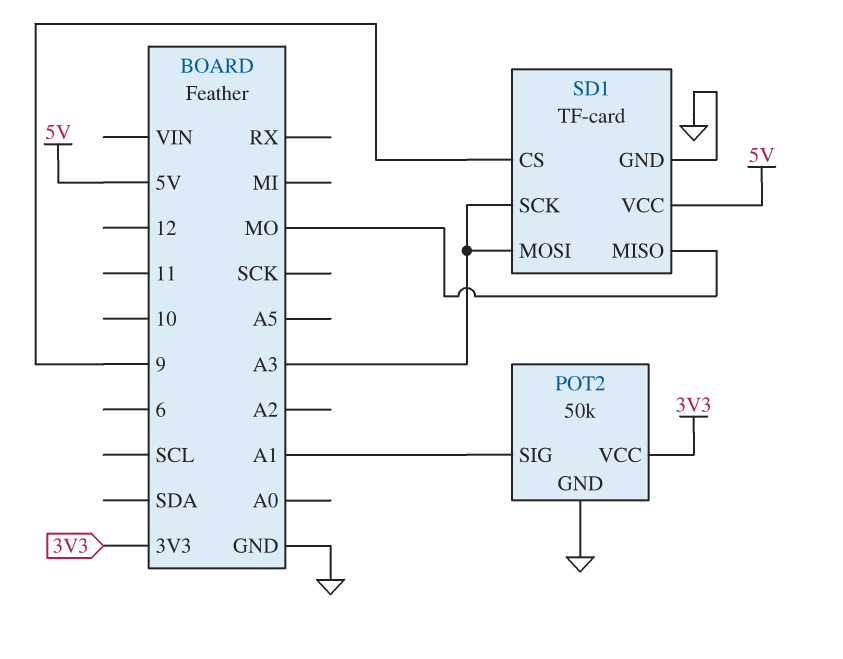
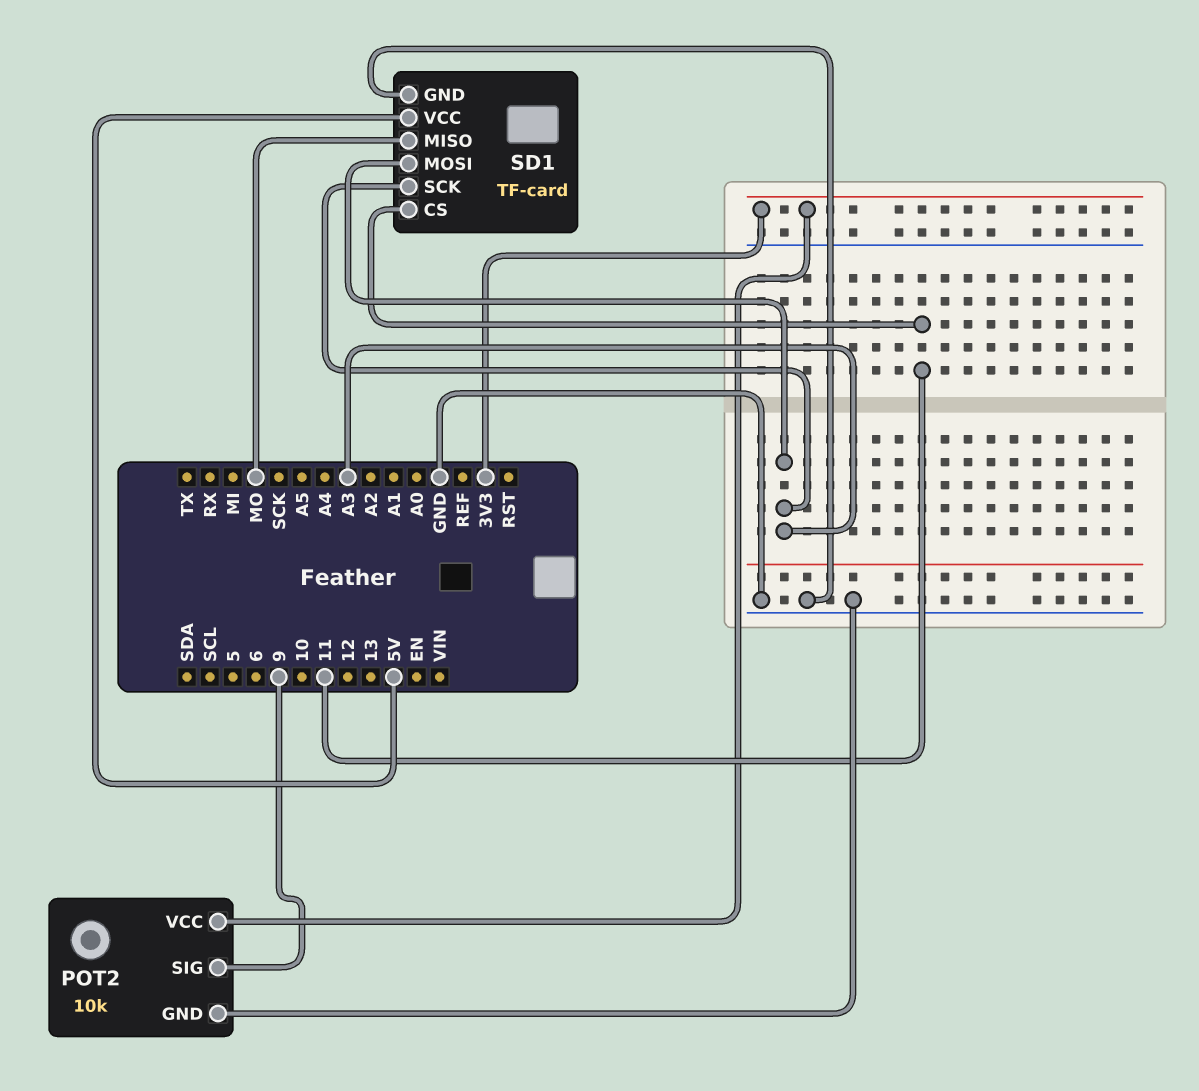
POT2: 50k -> 10k
POT2 pin SIG: A1 -> 9
SD1 pin CS: 9 -> 11

